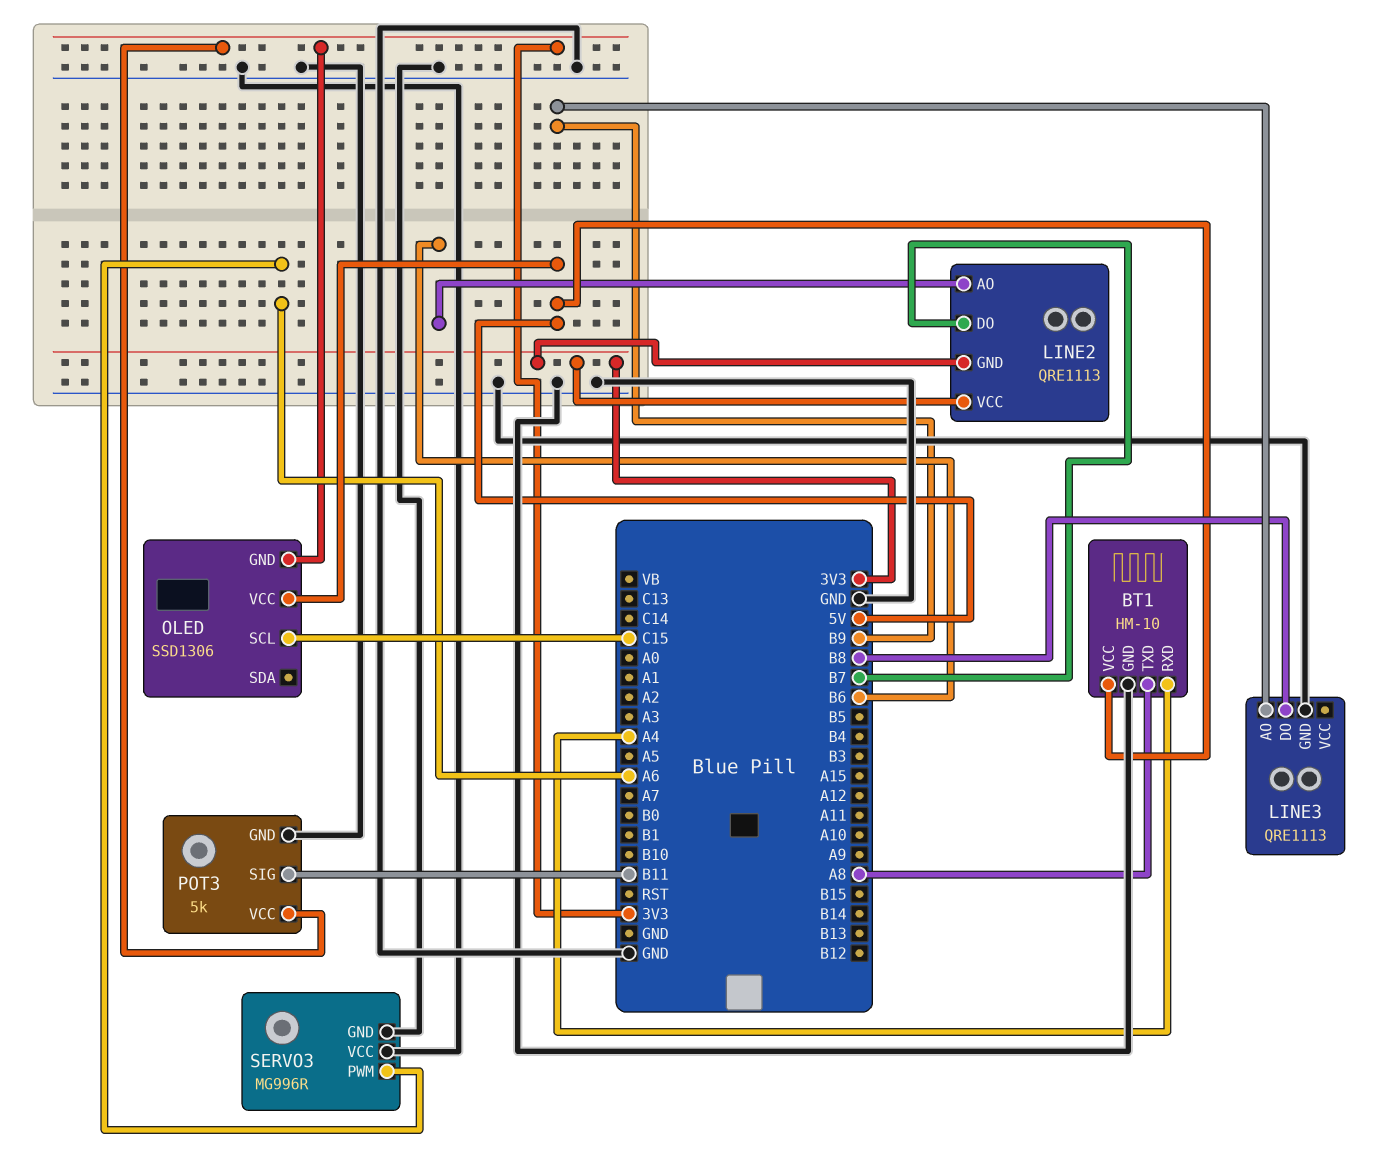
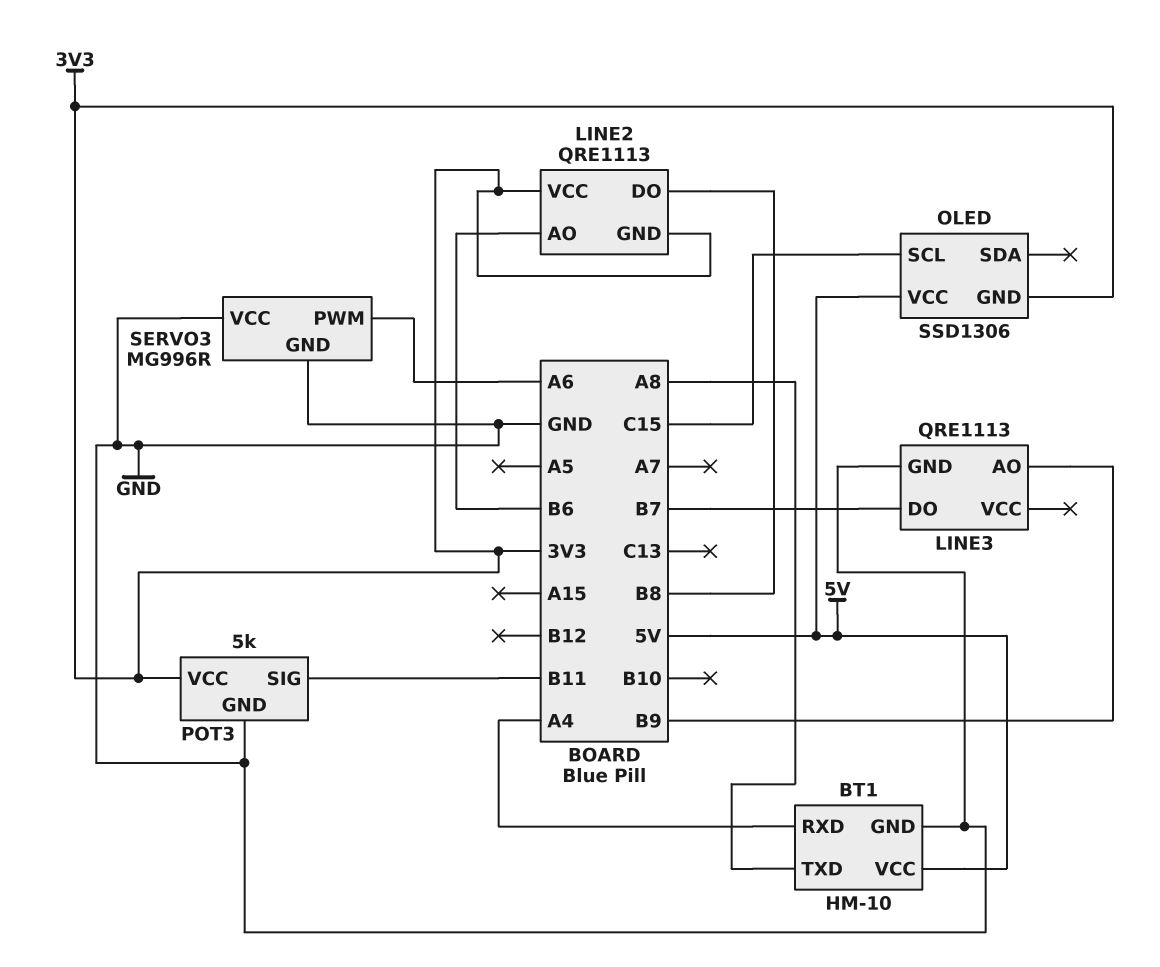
LINE2 pin DO: B7 -> B8
LINE3 pin DO: B8 -> B7

